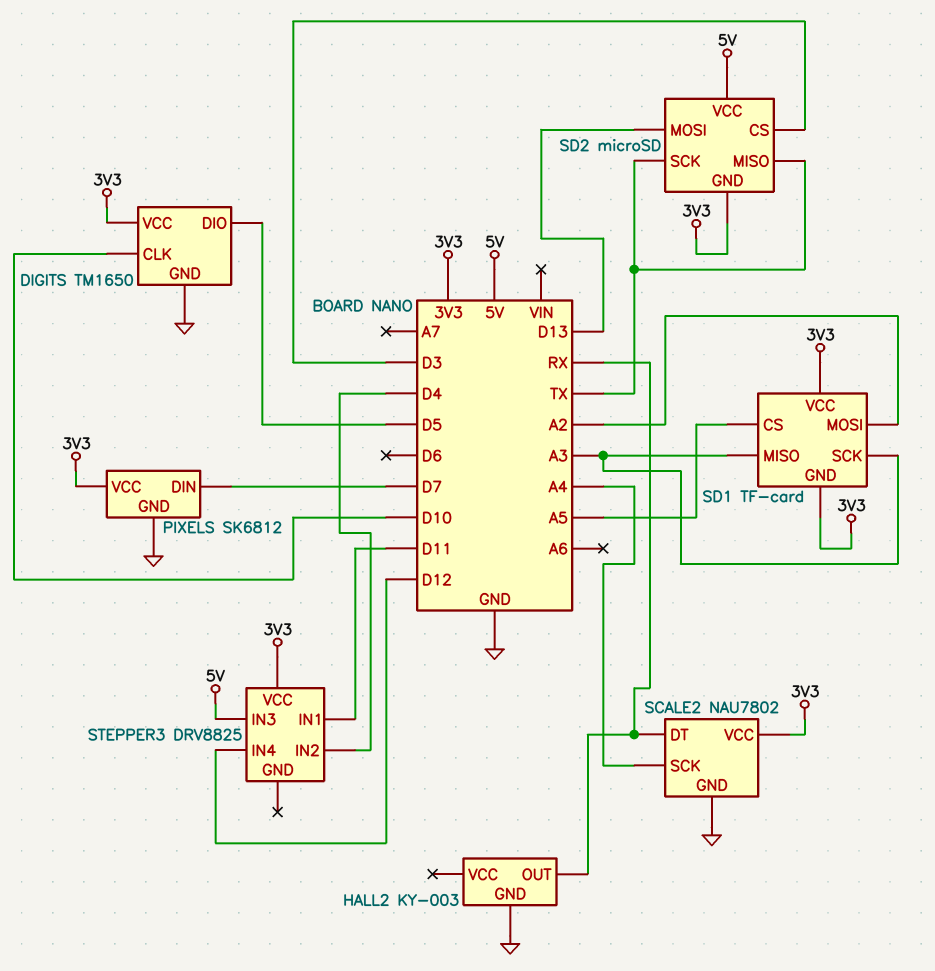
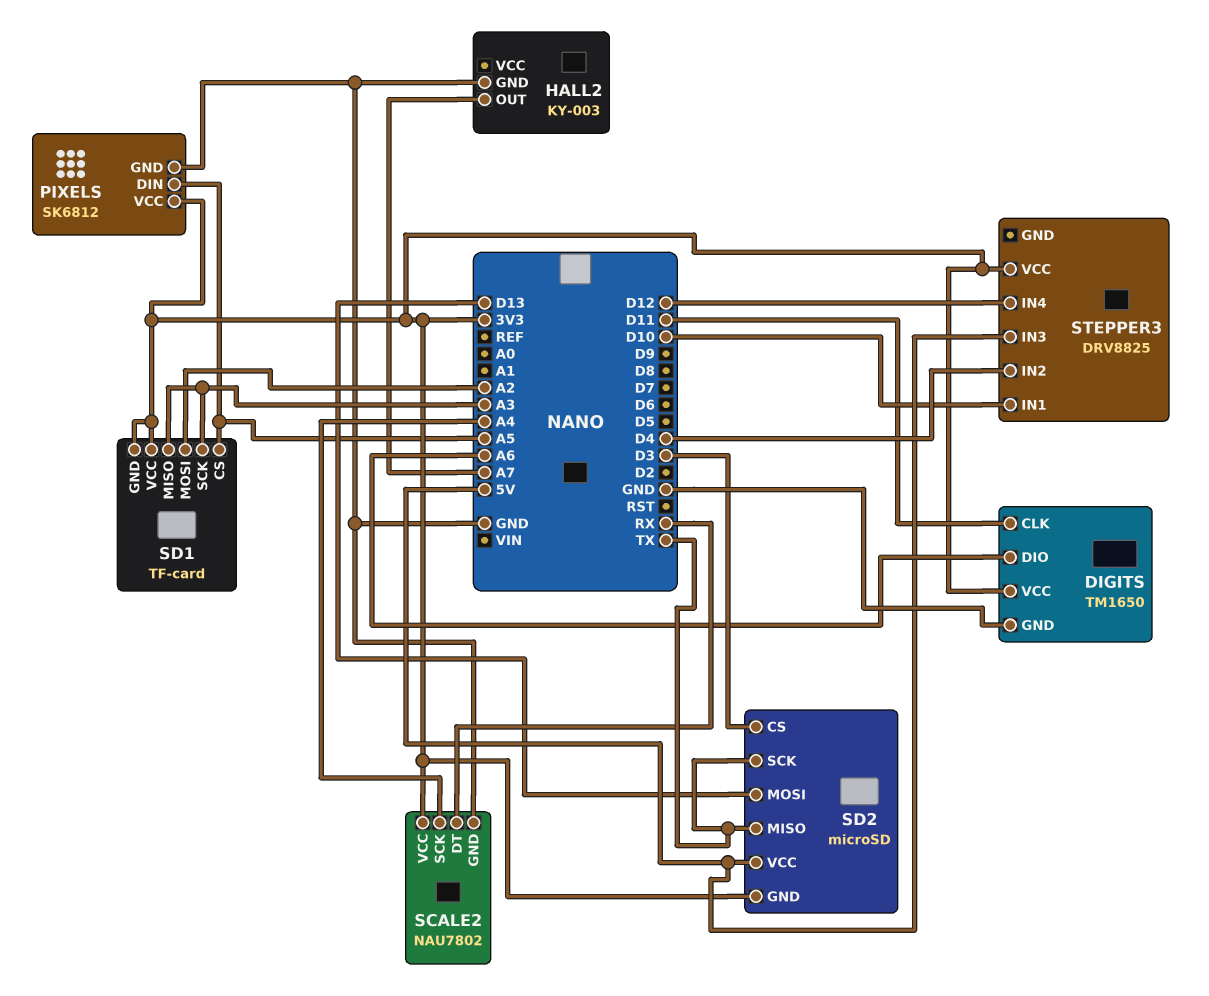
DIGITS pin CLK: D10 -> D11
DIGITS pin DIO: D5 -> A6
HALL2 pin OUT: RX -> A7
PIXELS pin DIN: D7 -> A5
STEPPER3 pin IN1: D11 -> D10

